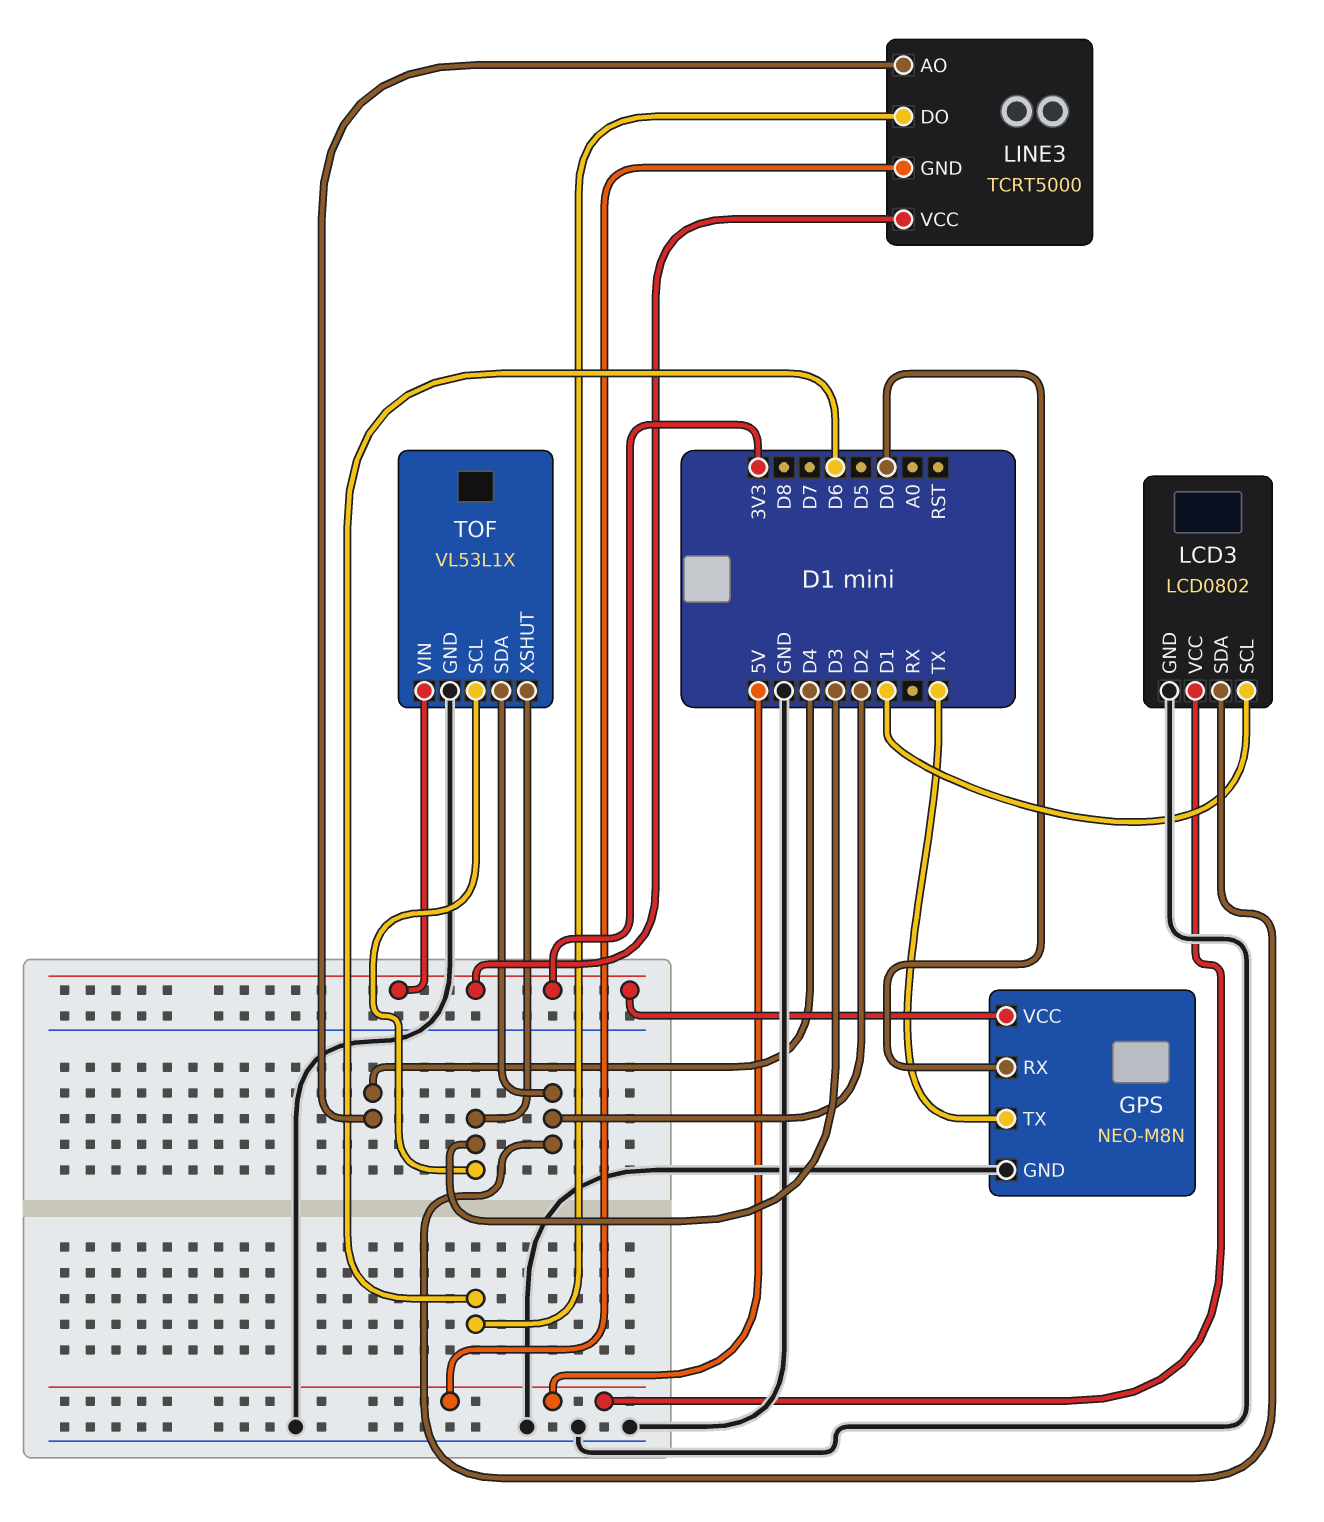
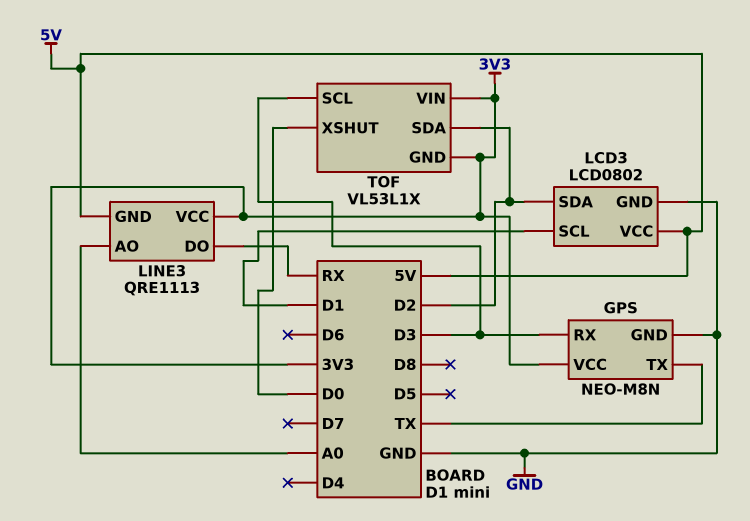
GPS pin RX: D0 -> D3
LINE3: TCRT5000 -> QRE1113
LINE3 pin AO: D4 -> A0
LINE3 pin DO: D6 -> RX
TOF pin GND: GND -> 3V3
TOF pin XSHUT: D3 -> D0

